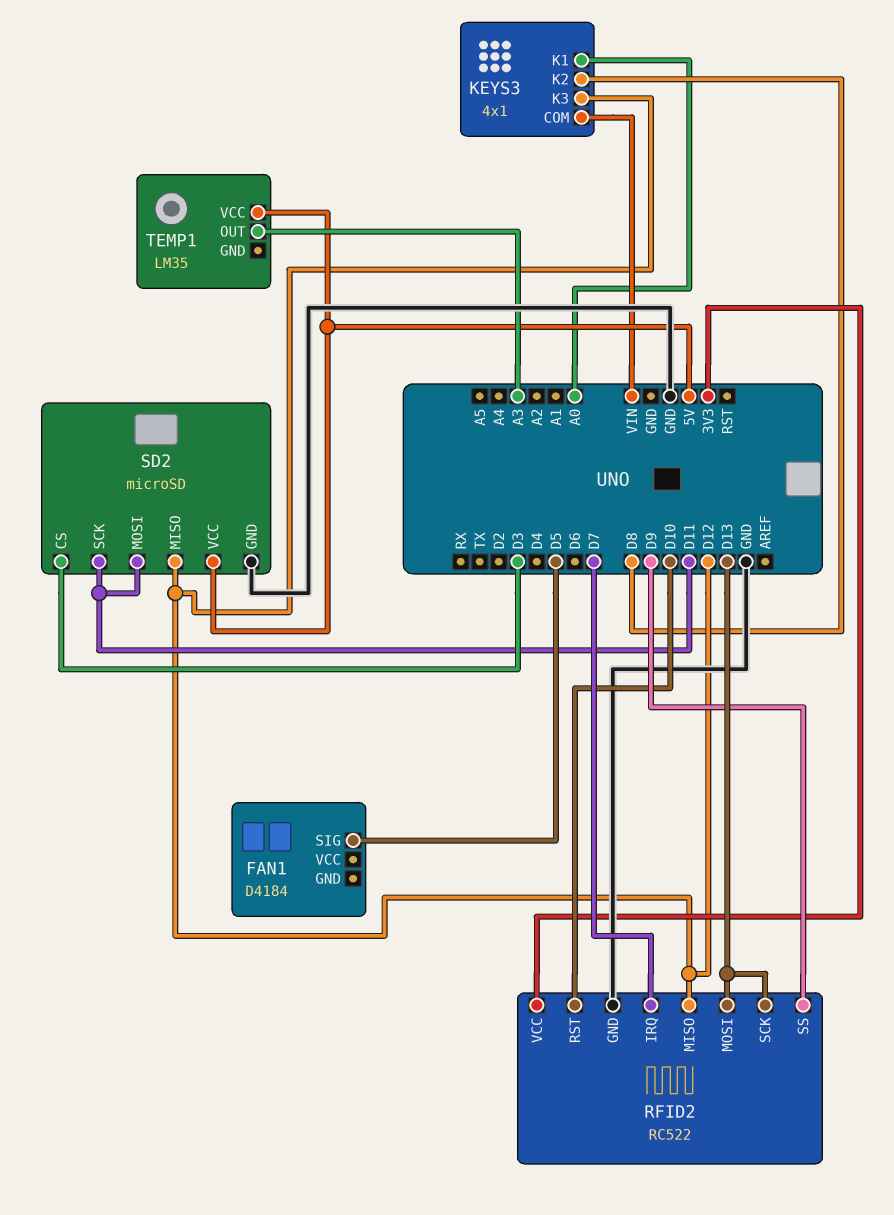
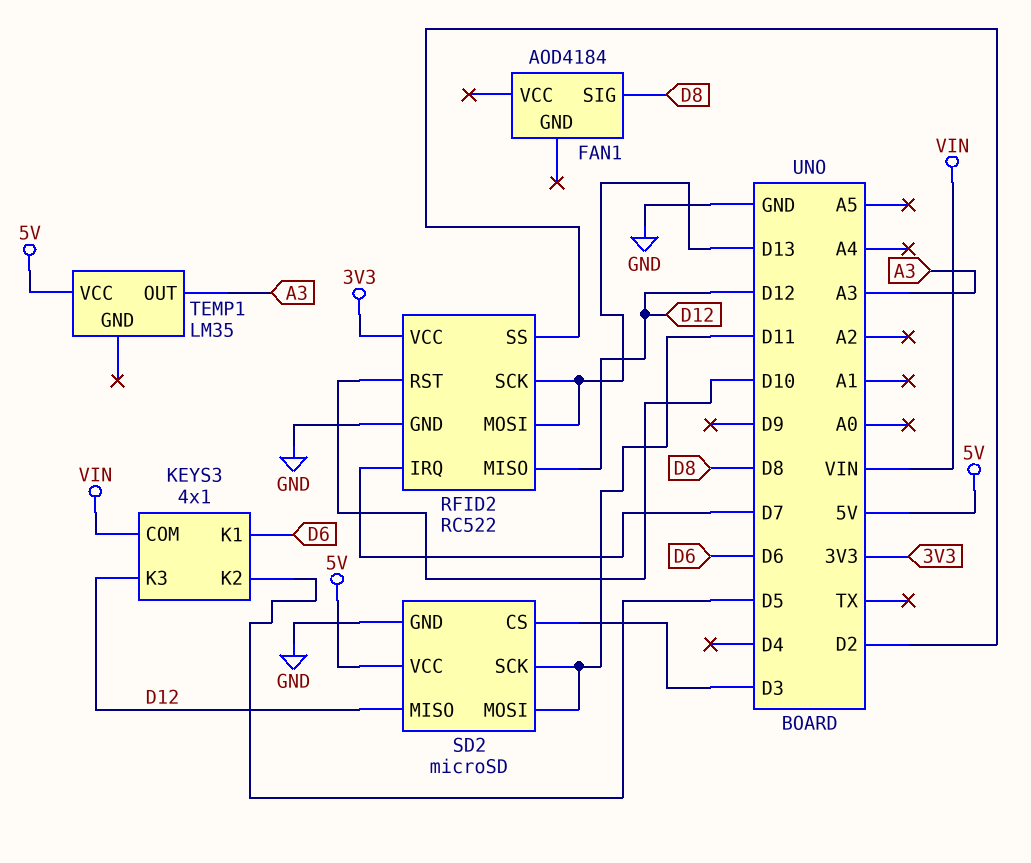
FAN1: D4184 -> AOD4184
FAN1 pin SIG: D5 -> D8
KEYS3 pin K1: A0 -> D6
KEYS3 pin K2: D8 -> D5
RFID2 pin SS: D9 -> D2

